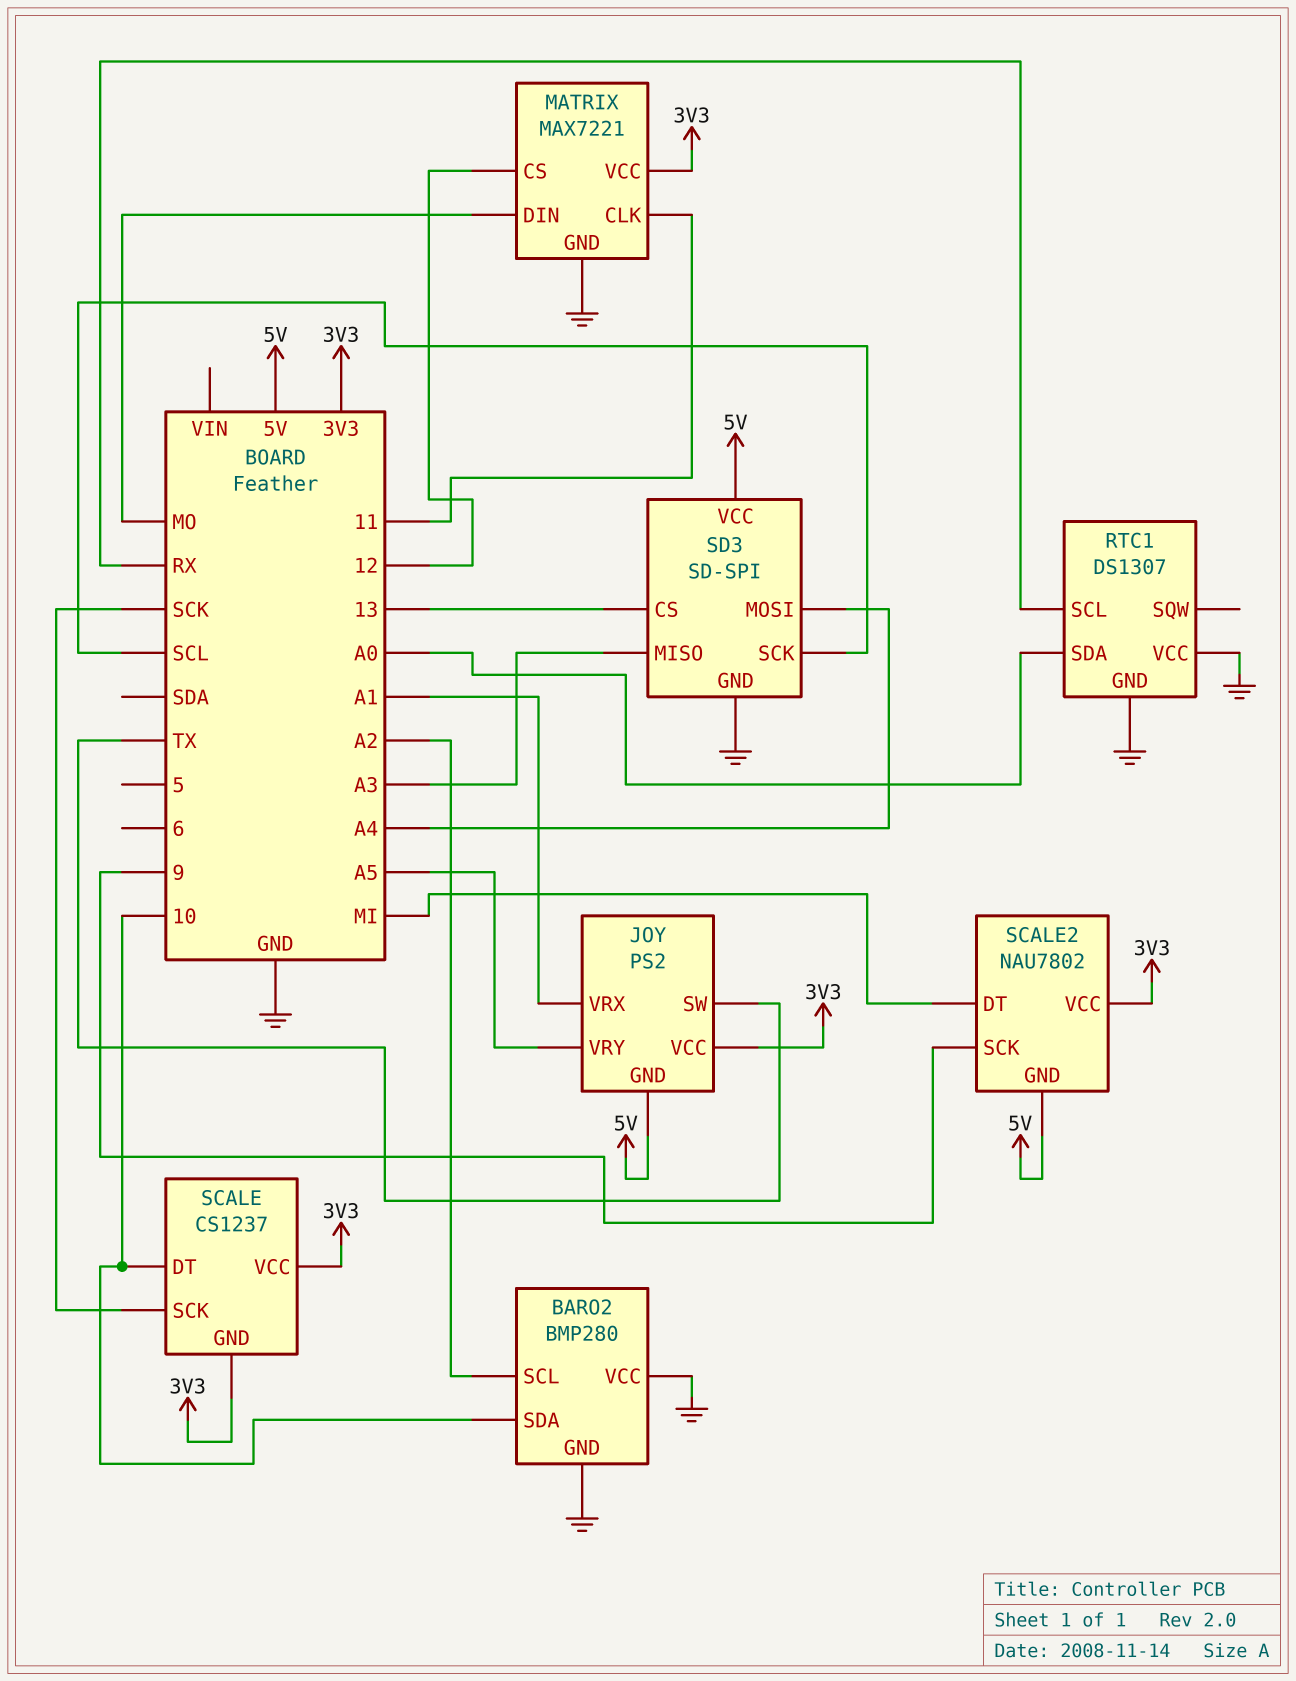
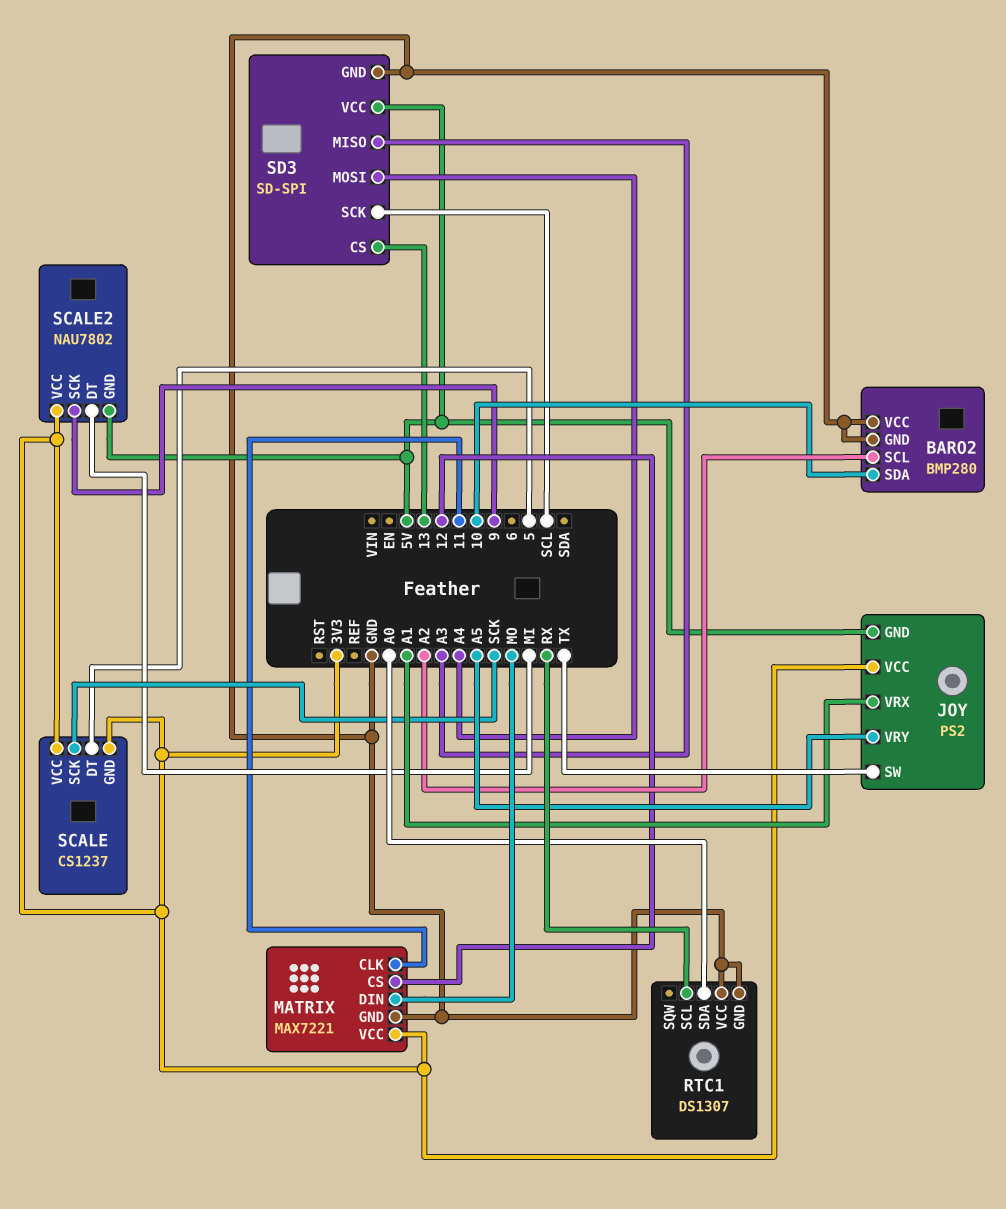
SCALE pin DT: 10 -> 5

